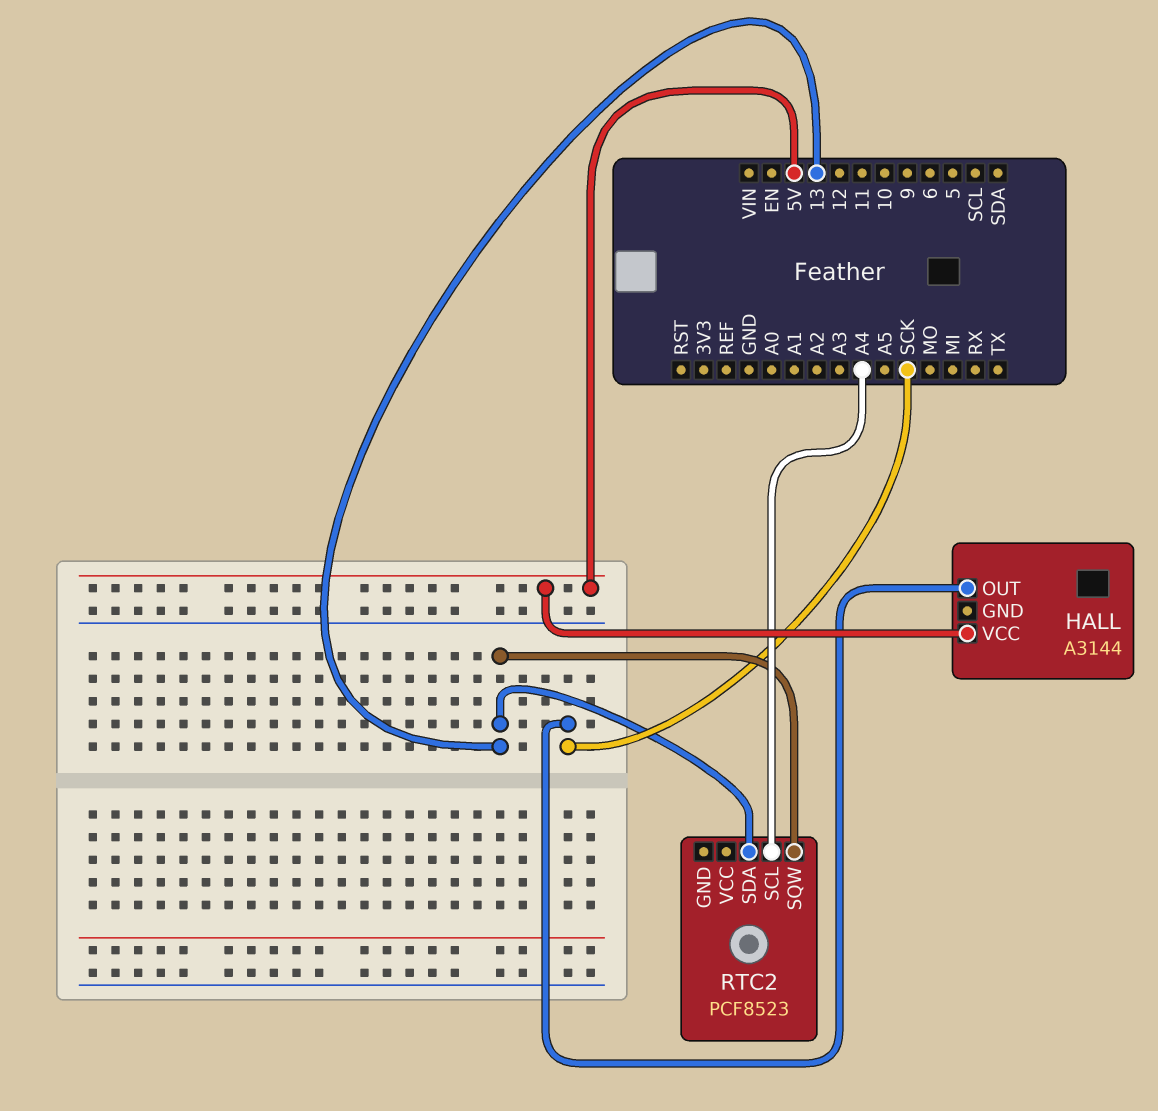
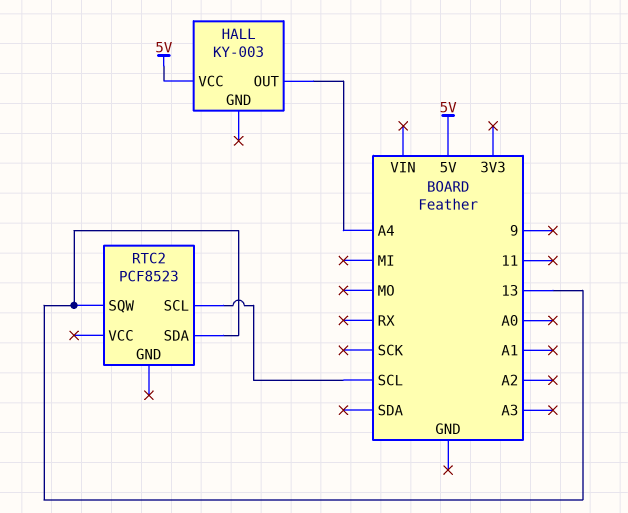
HALL: A3144 -> KY-003
HALL pin OUT: SCK -> A4
RTC2 pin SCL: A4 -> SCL

